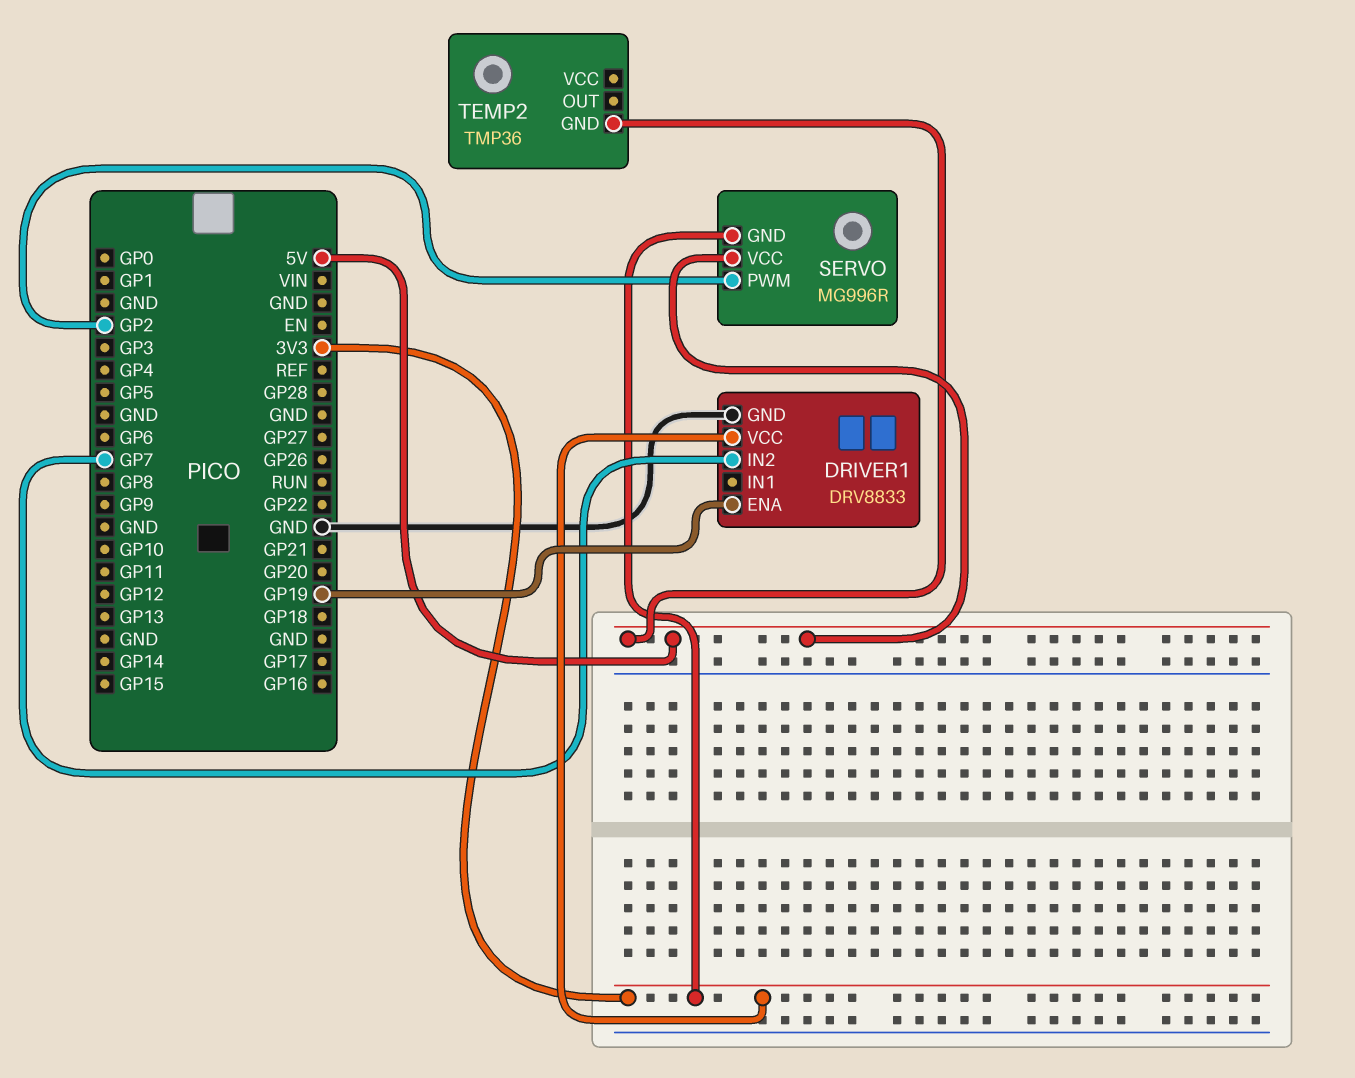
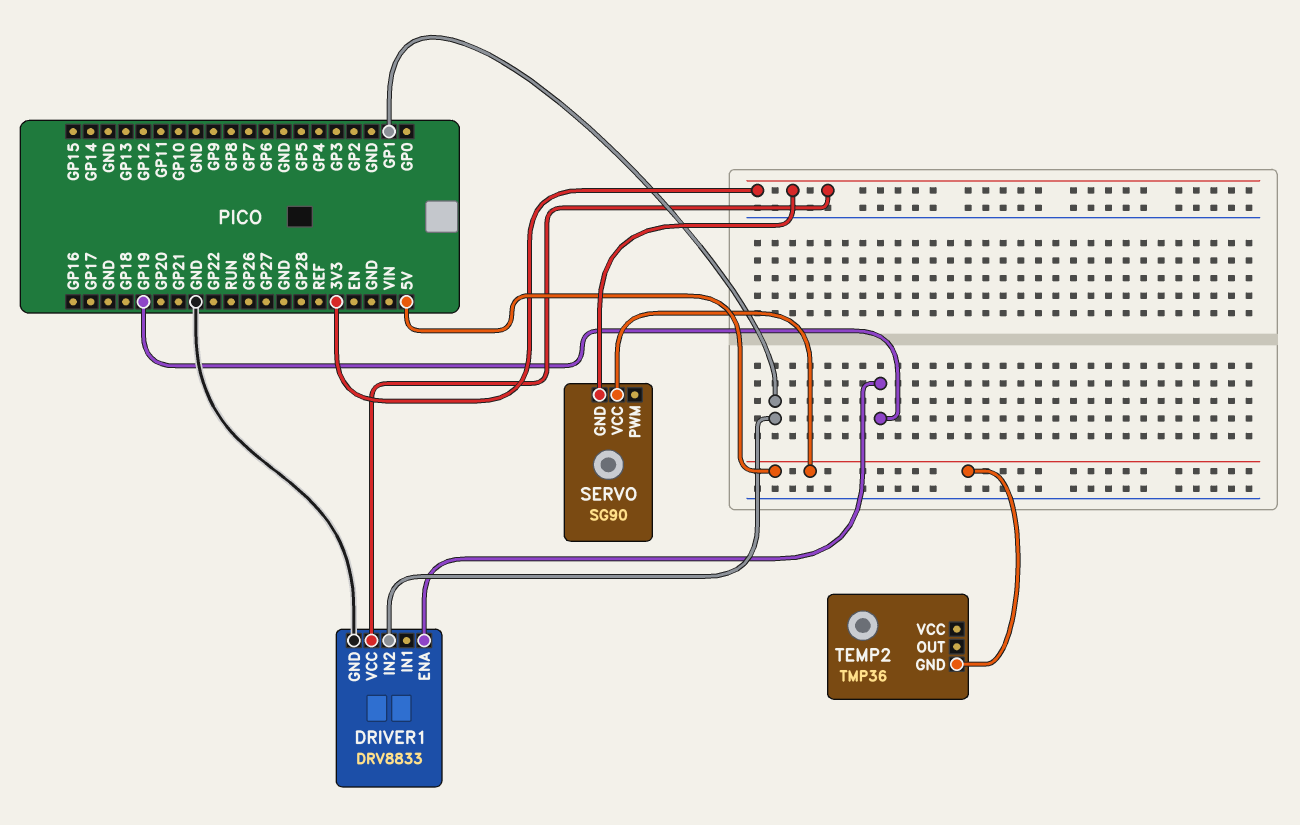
DRIVER1 pin IN2: GP7 -> GP1
SERVO: MG996R -> SG90
SERVO pin PWM: GP2 -> none

